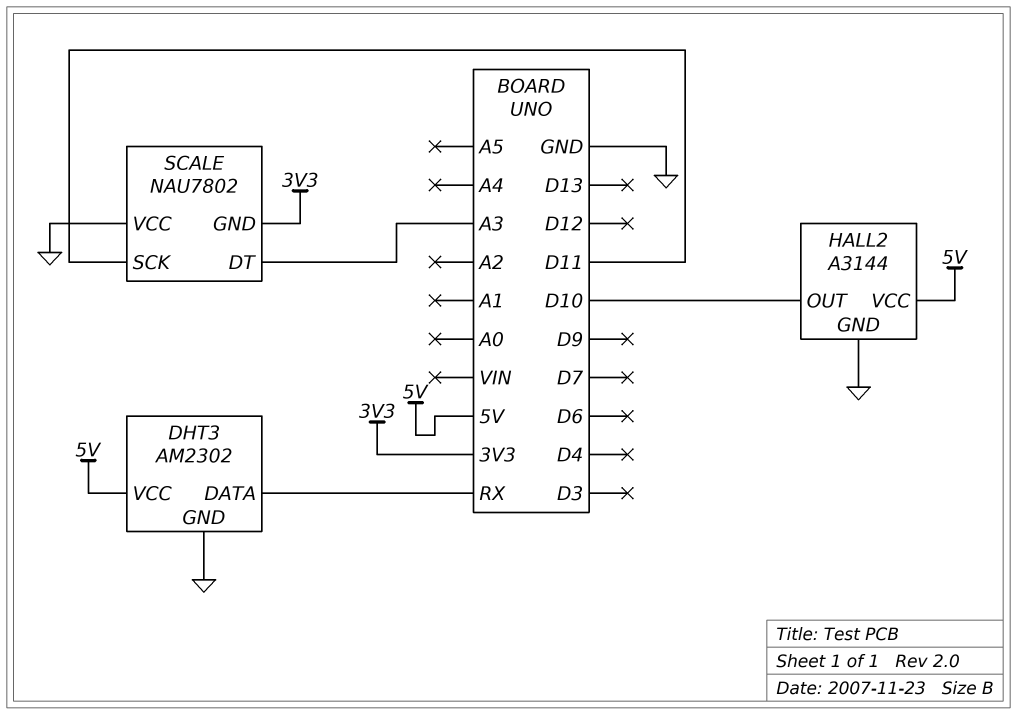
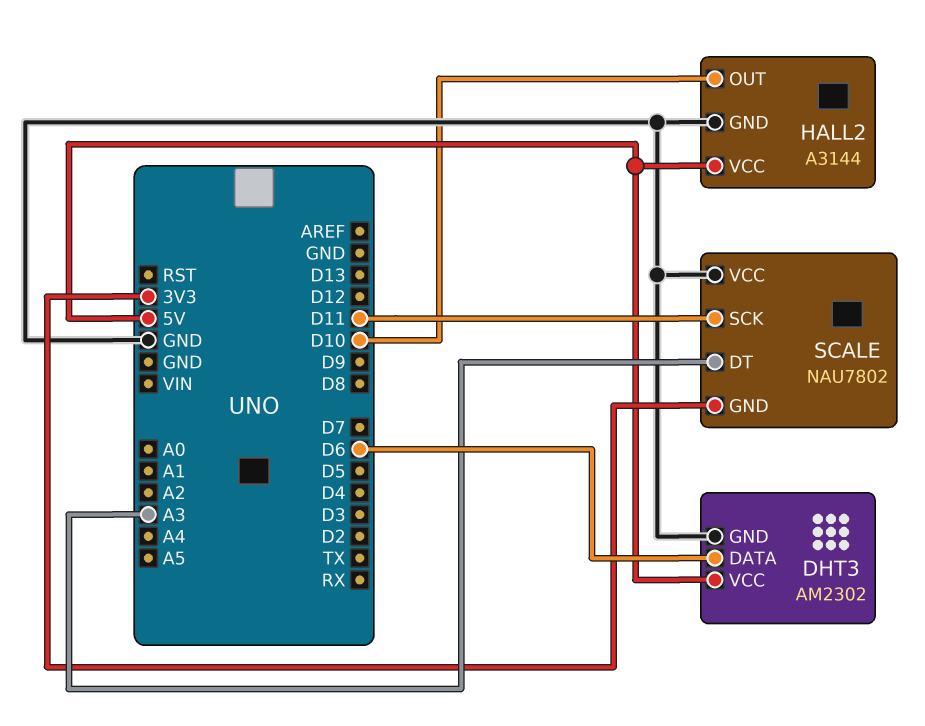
DHT3 pin DATA: RX -> D6

